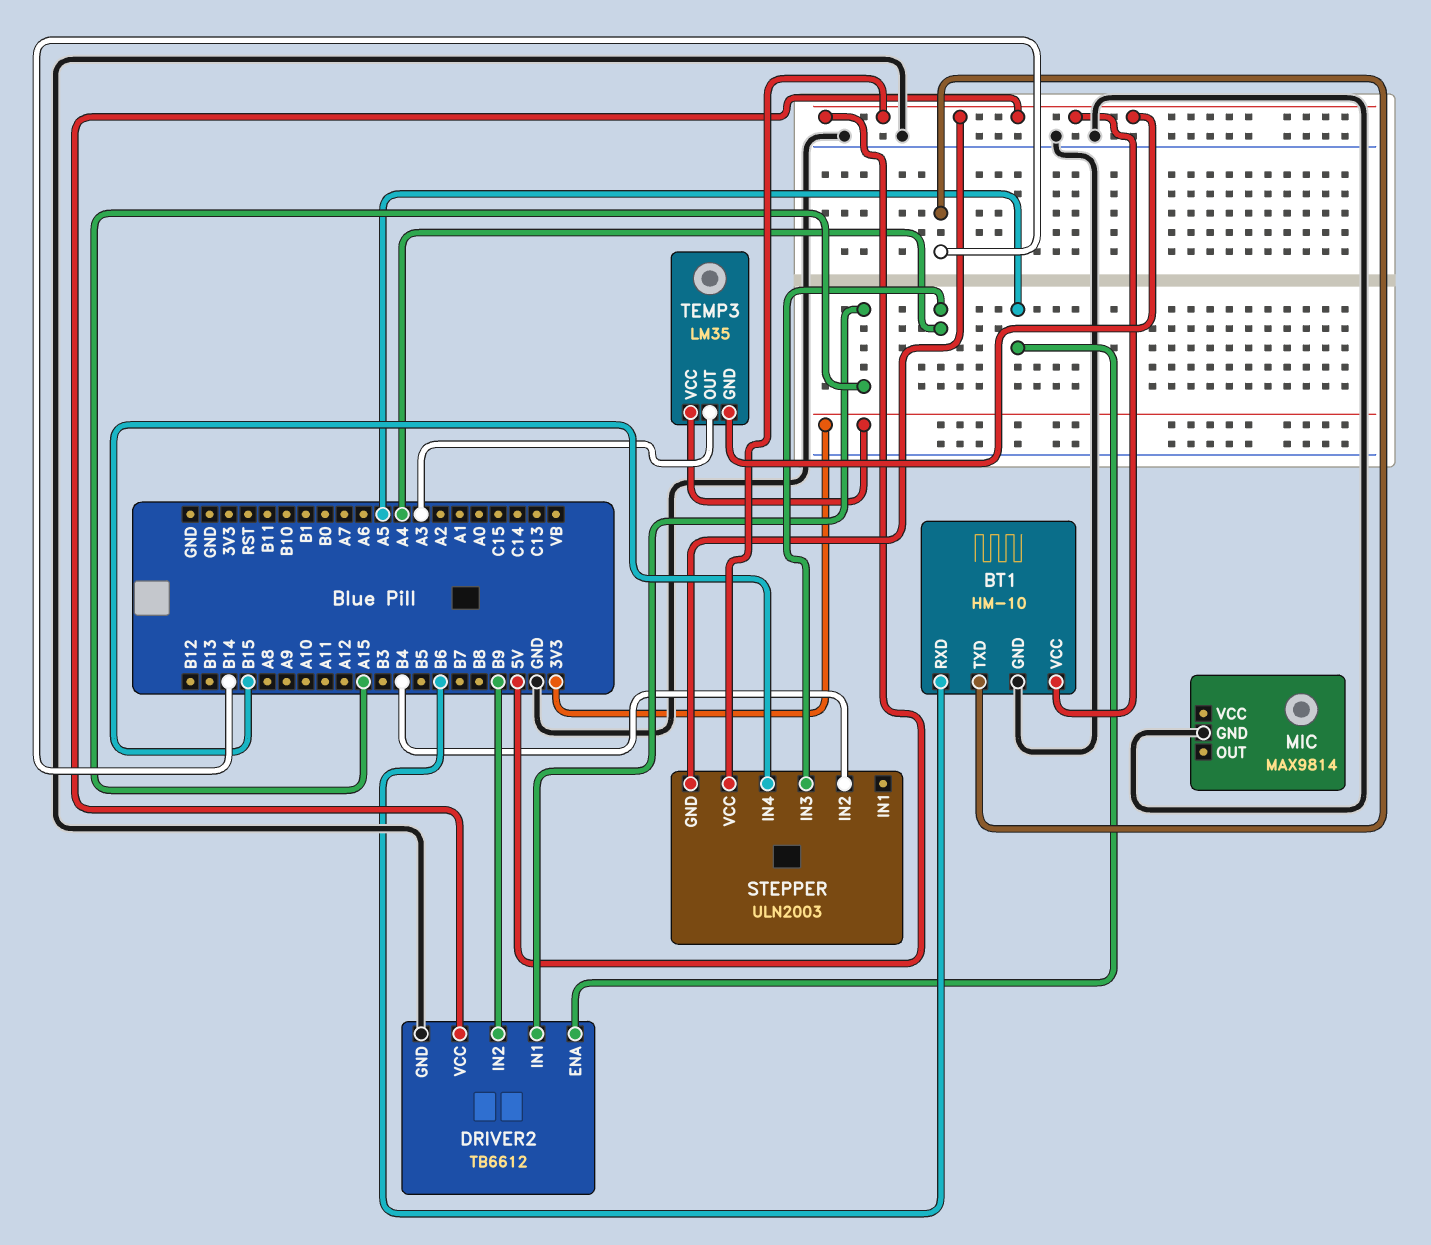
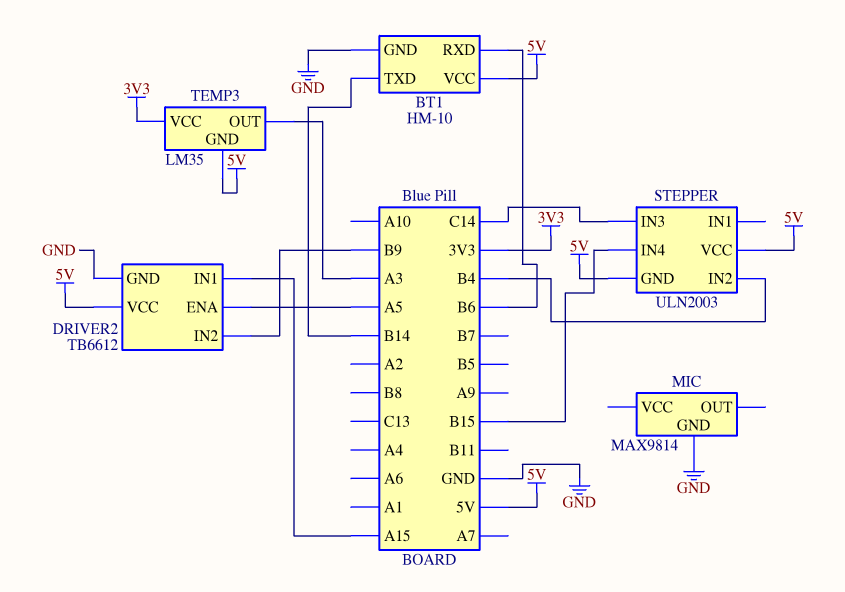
STEPPER pin IN3: A4 -> C14

